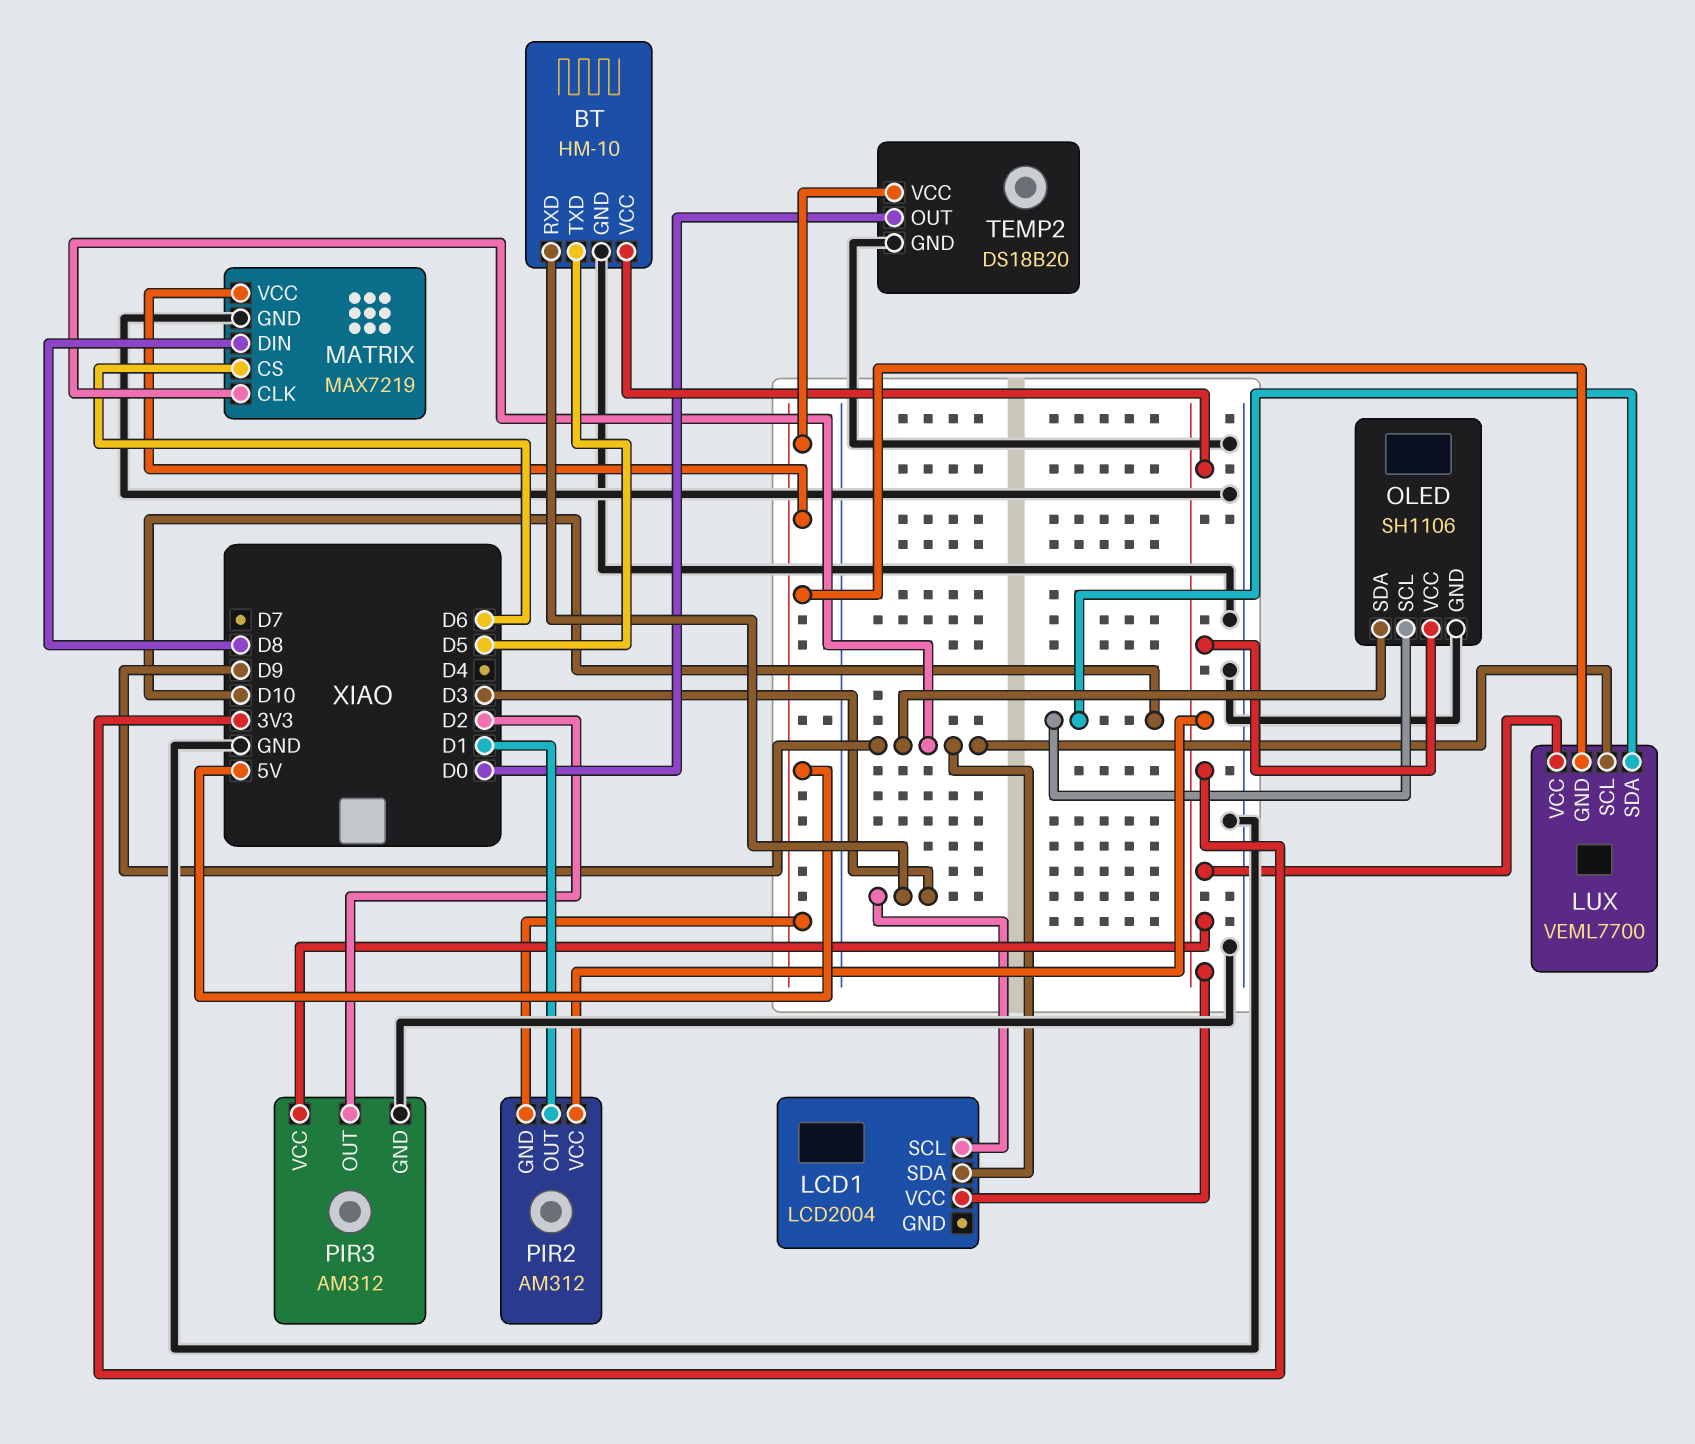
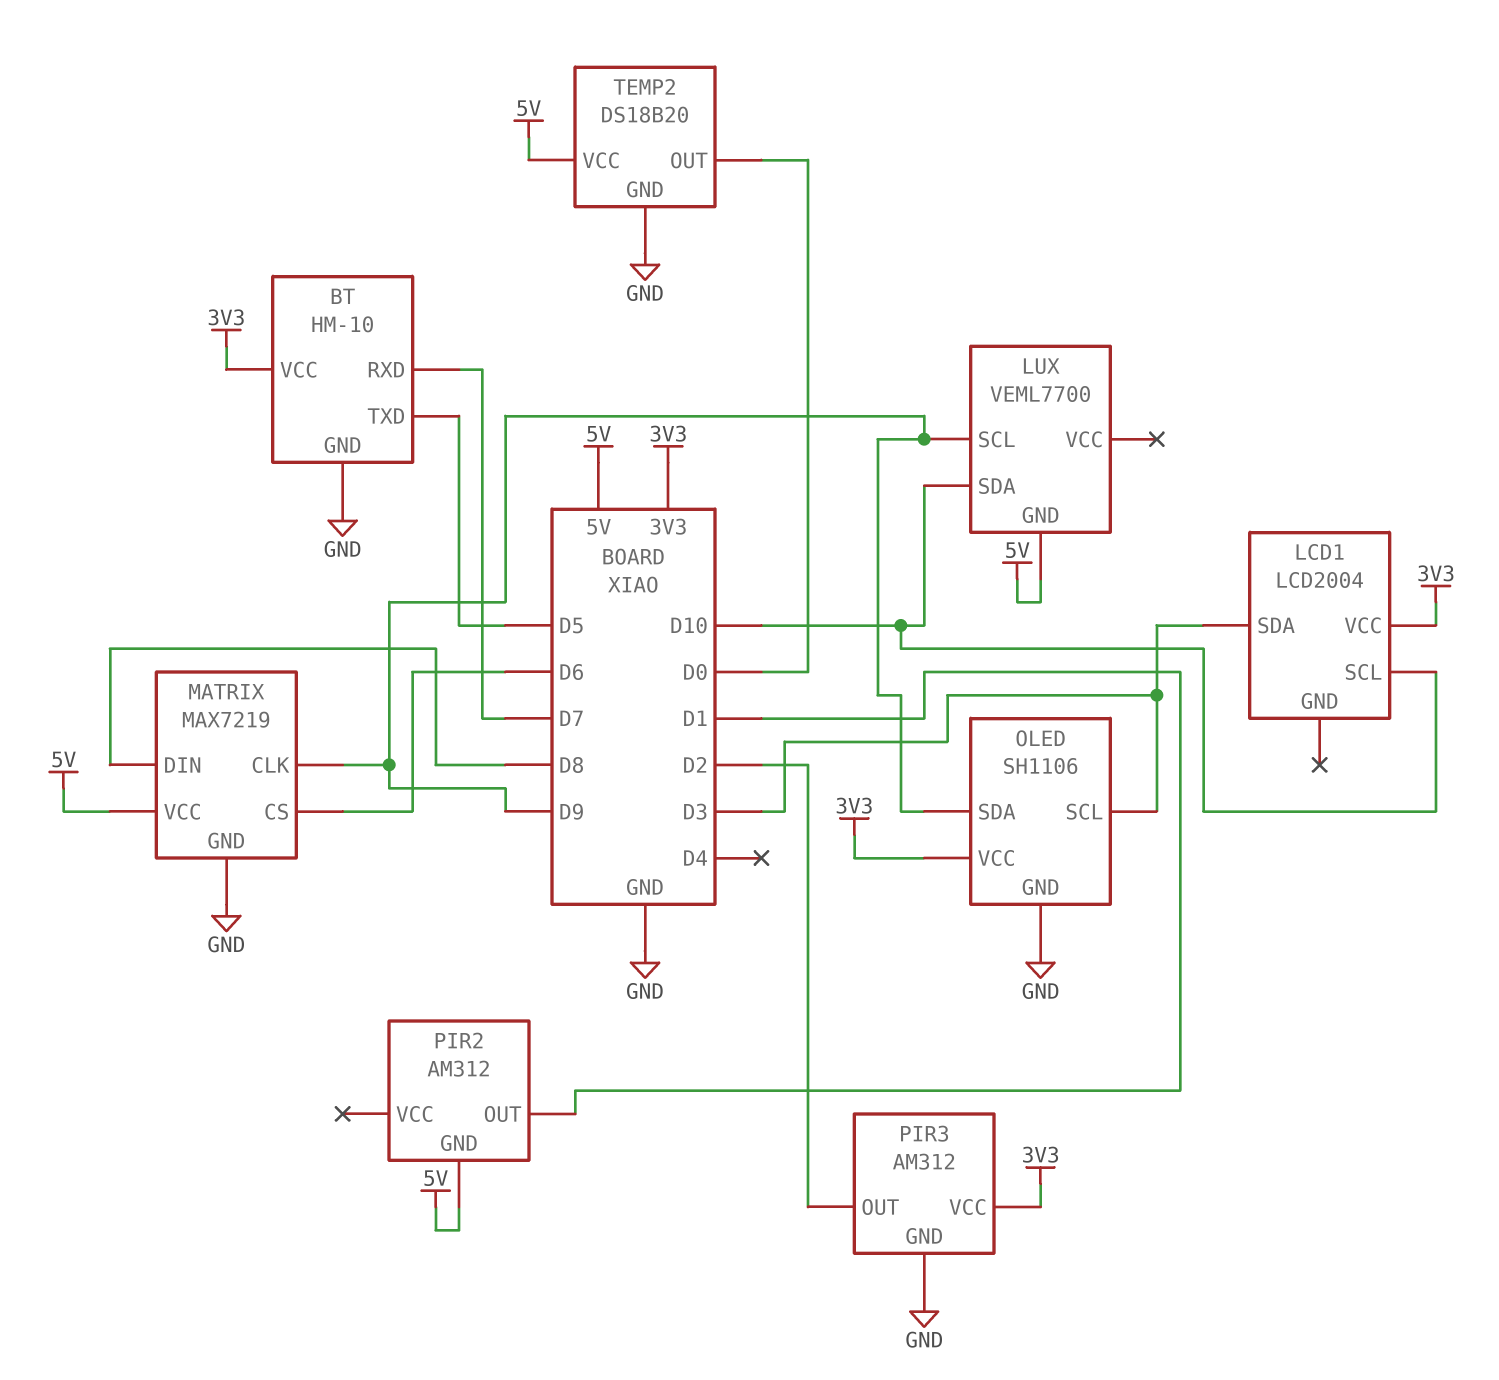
BT pin RXD: D3 -> D7
LCD1 pin SCL: D3 -> D10
LCD1 pin SDA: D9 -> D3
LUX pin VCC: 3V3 -> none
OLED pin SCL: D10 -> D3
PIR2 pin VCC: 3V3 -> none

